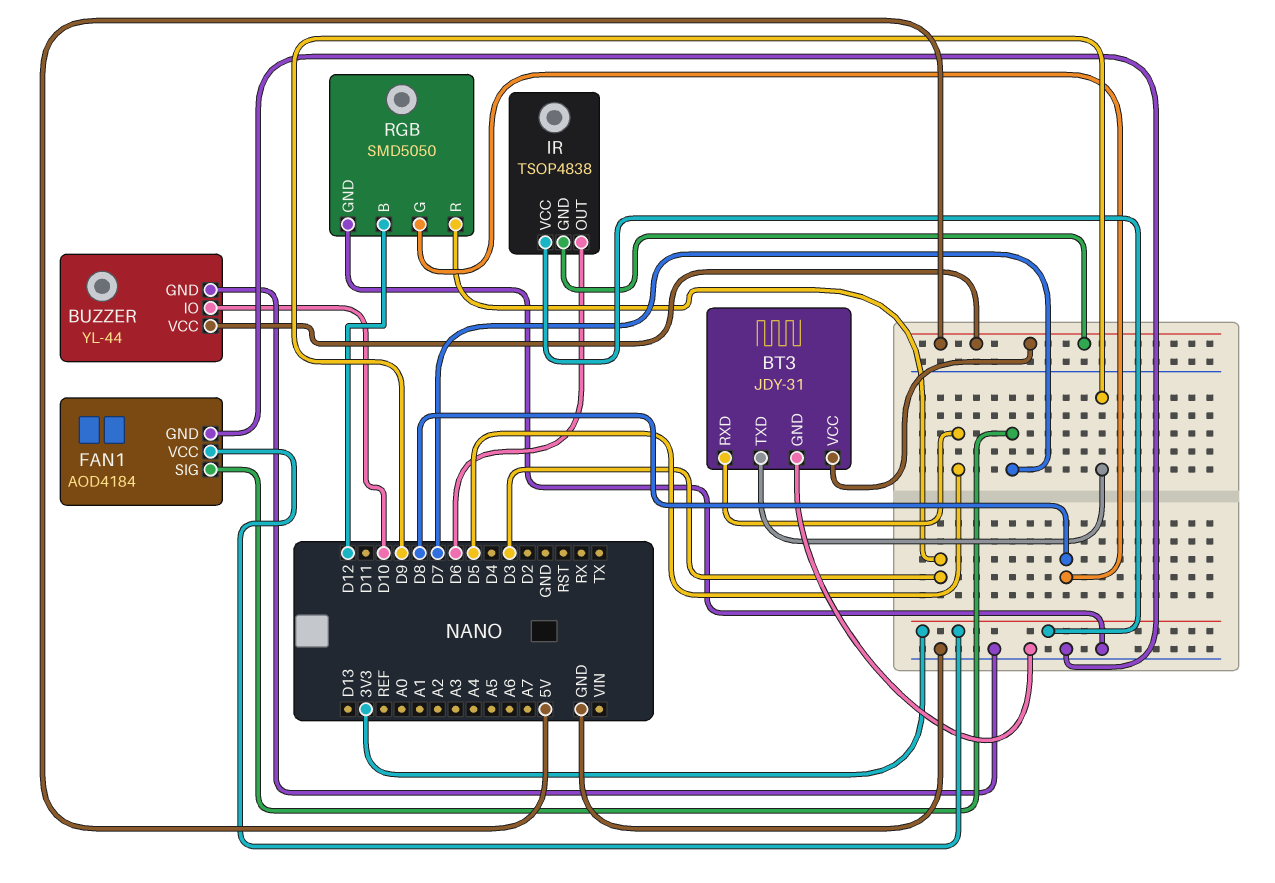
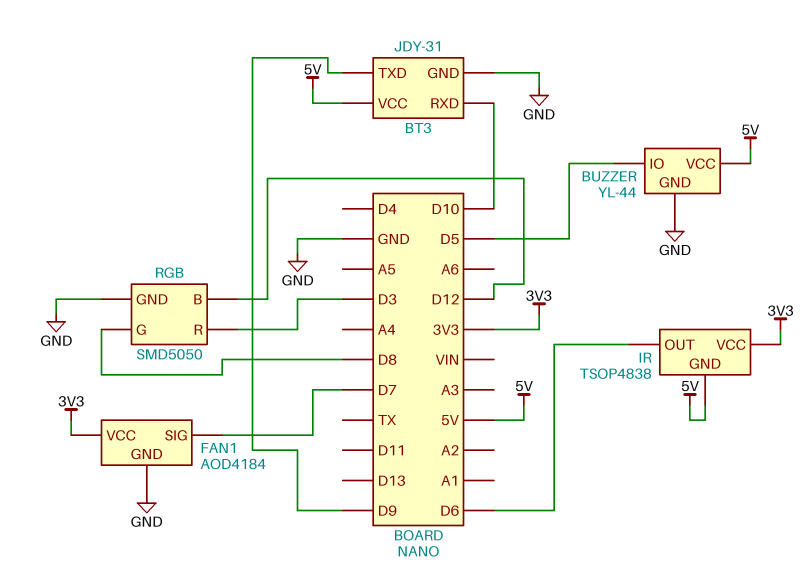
BT3 pin RXD: D5 -> D10
BUZZER pin IO: D10 -> D5

